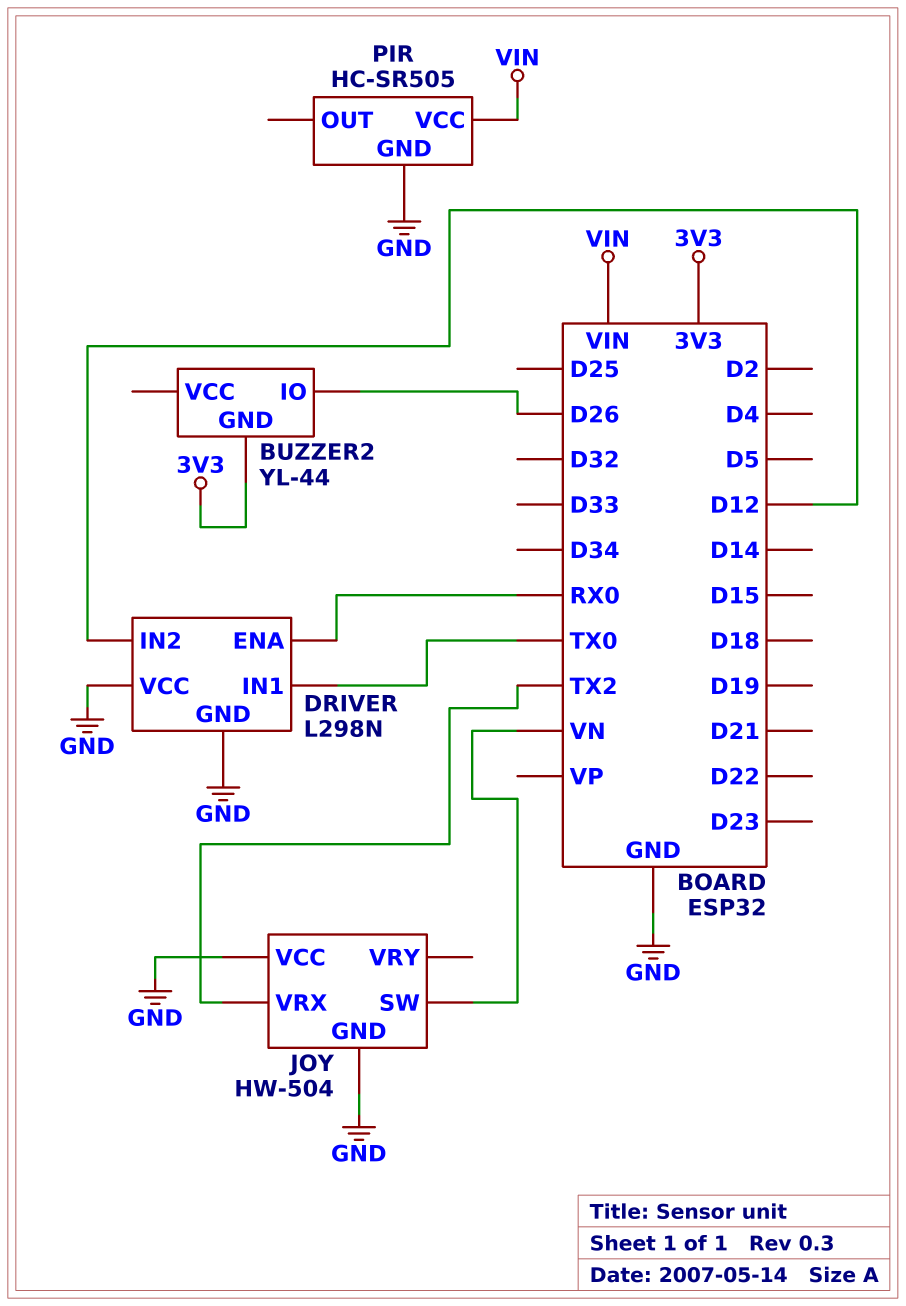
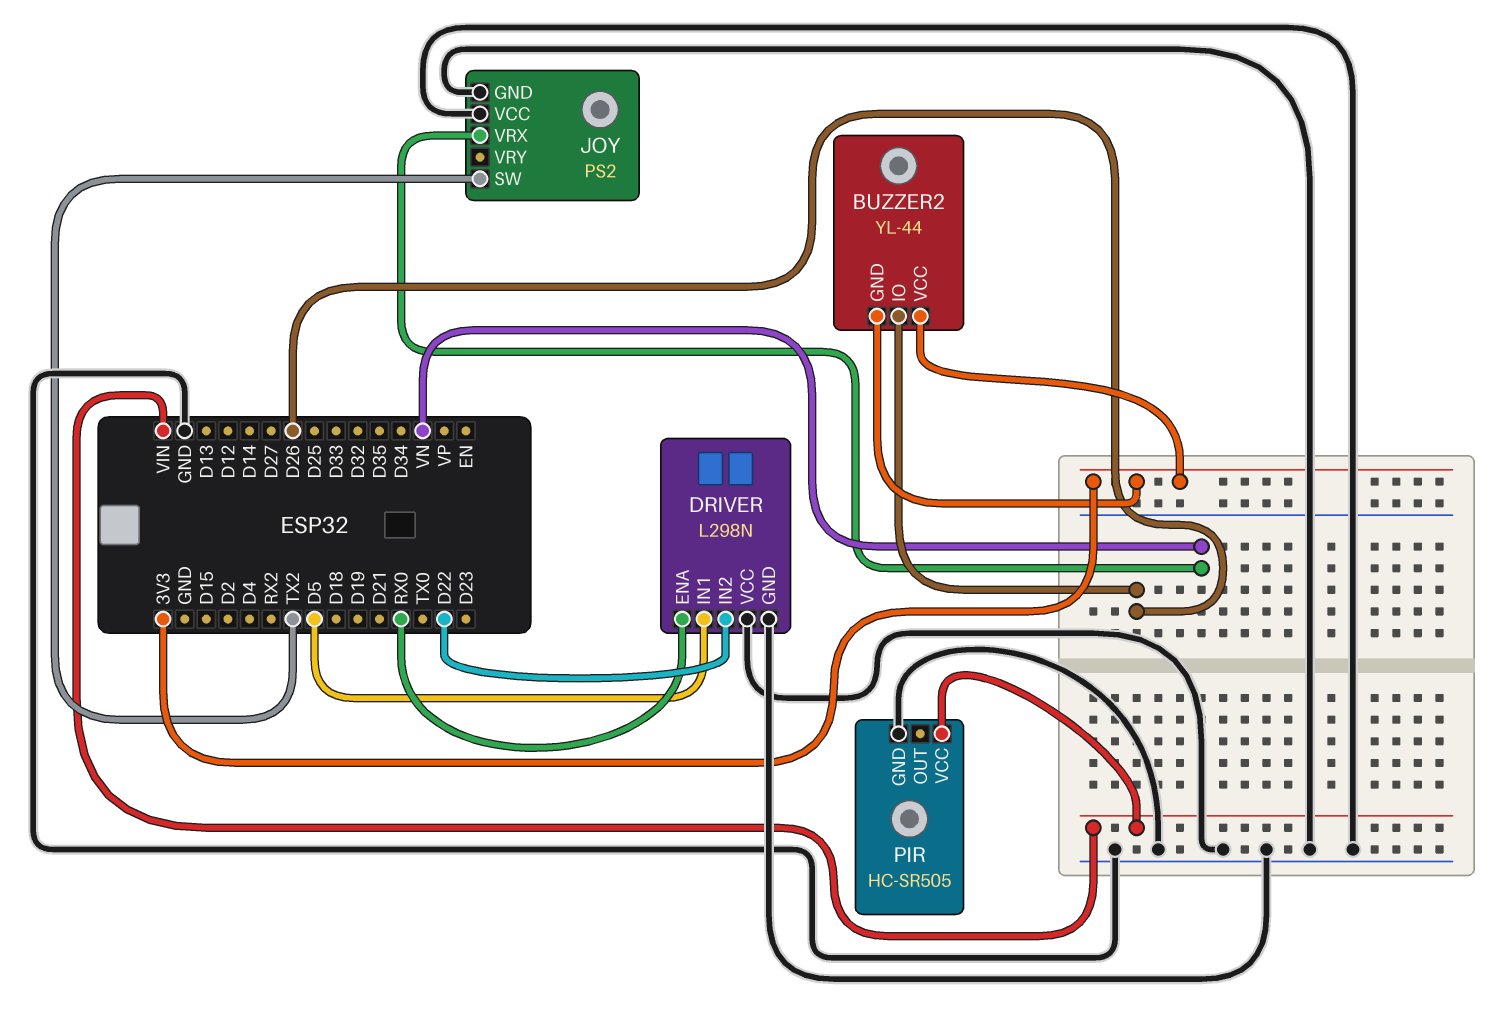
BUZZER2 pin VCC: none -> 3V3
DRIVER pin IN1: TX0 -> D5
DRIVER pin IN2: D12 -> D22
JOY: HW-504 -> PS2
JOY pin SW: VN -> TX2
JOY pin VRX: TX2 -> VN

